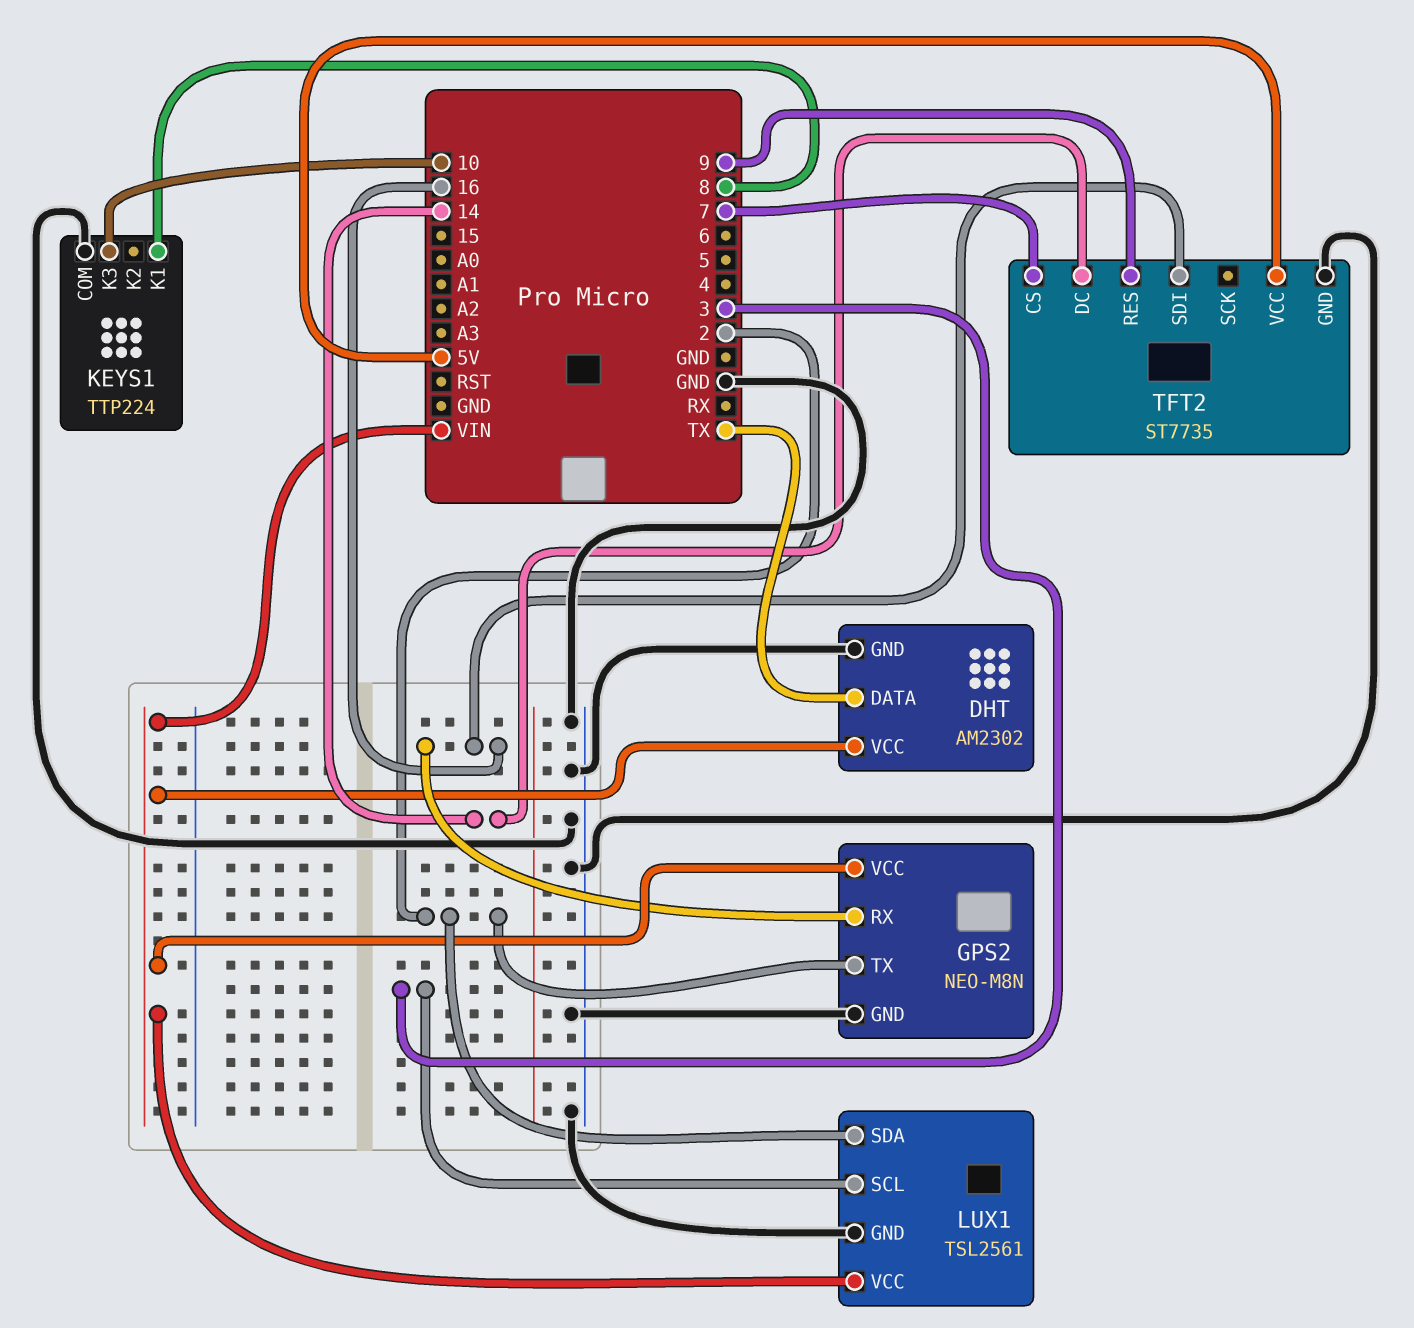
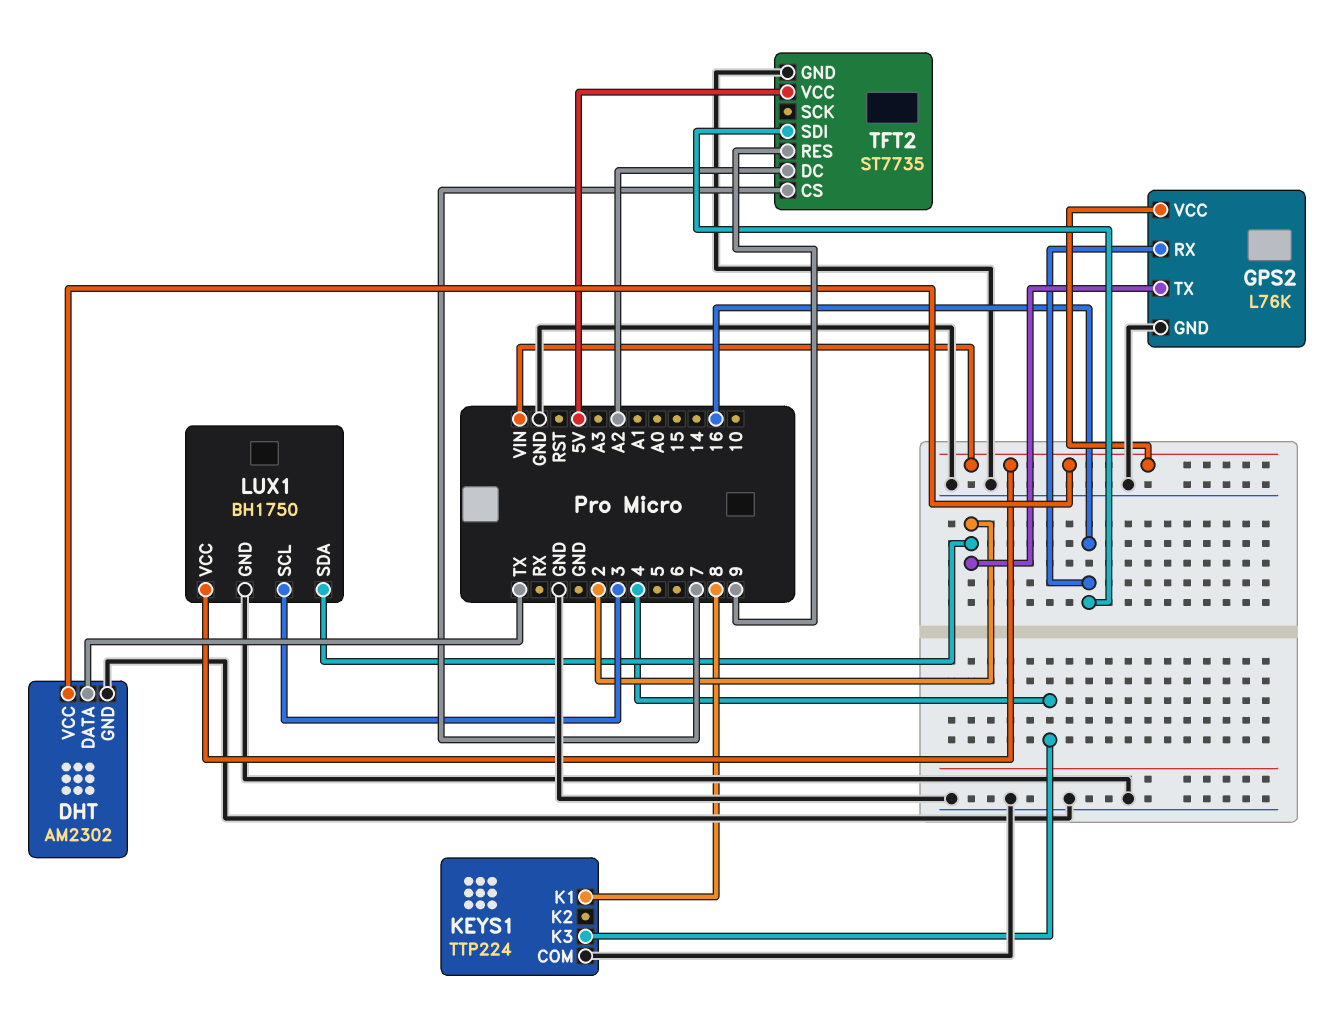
GPS2: NEO-M8N -> L76K
KEYS1 pin K3: 10 -> 4
LUX1: TSL2561 -> BH1750
TFT2 pin DC: 14 -> A2

